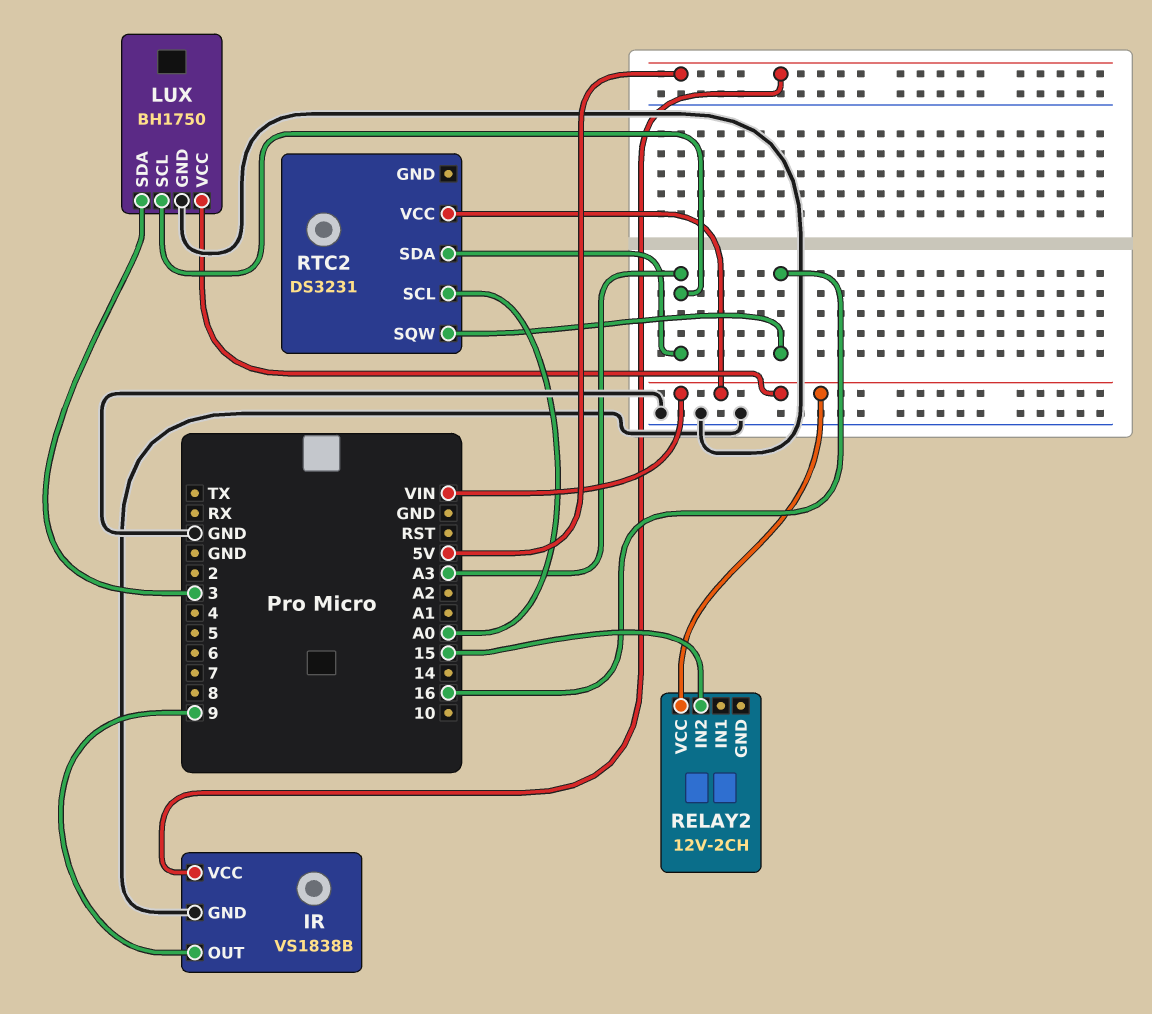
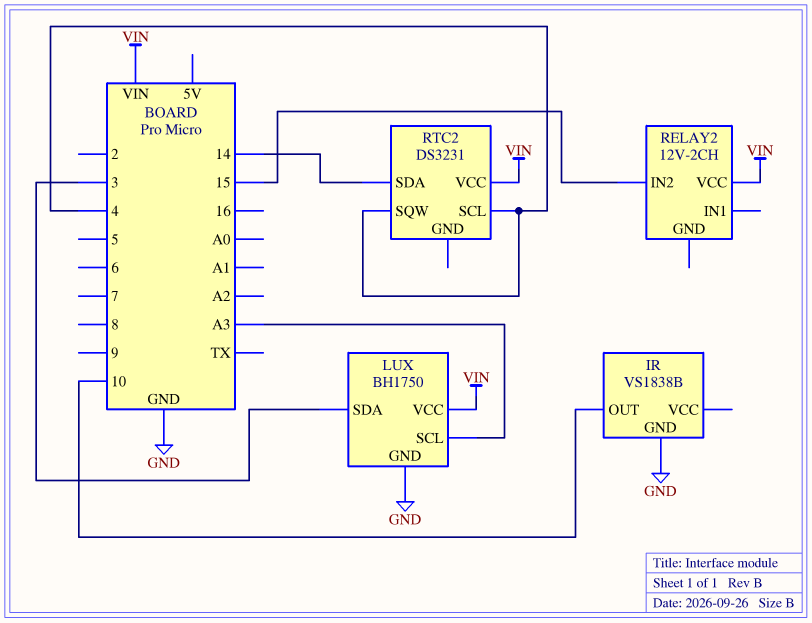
IR pin OUT: 9 -> 10
IR pin VCC: 5V -> none
RTC2 pin SCL: A0 -> 4
RTC2 pin SDA: A3 -> 14
RTC2 pin SQW: 16 -> 4

